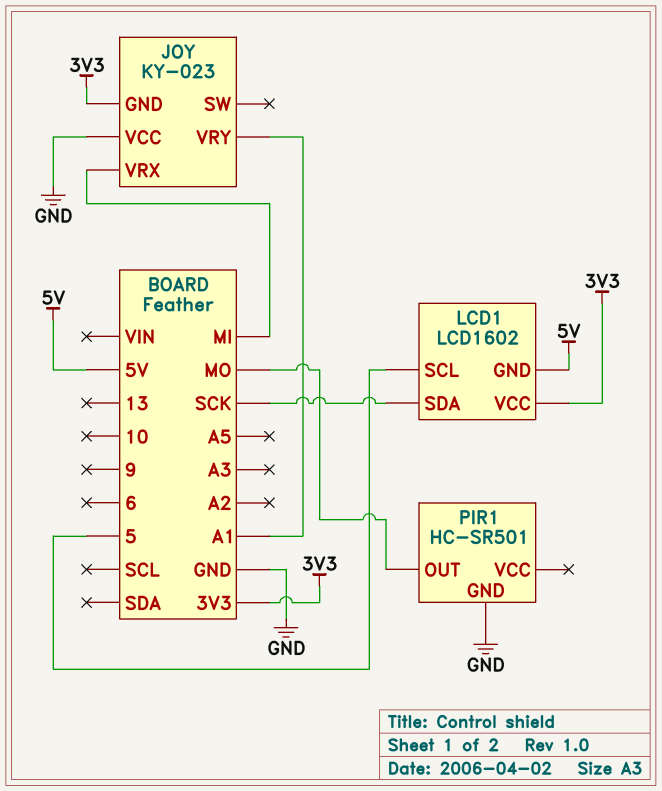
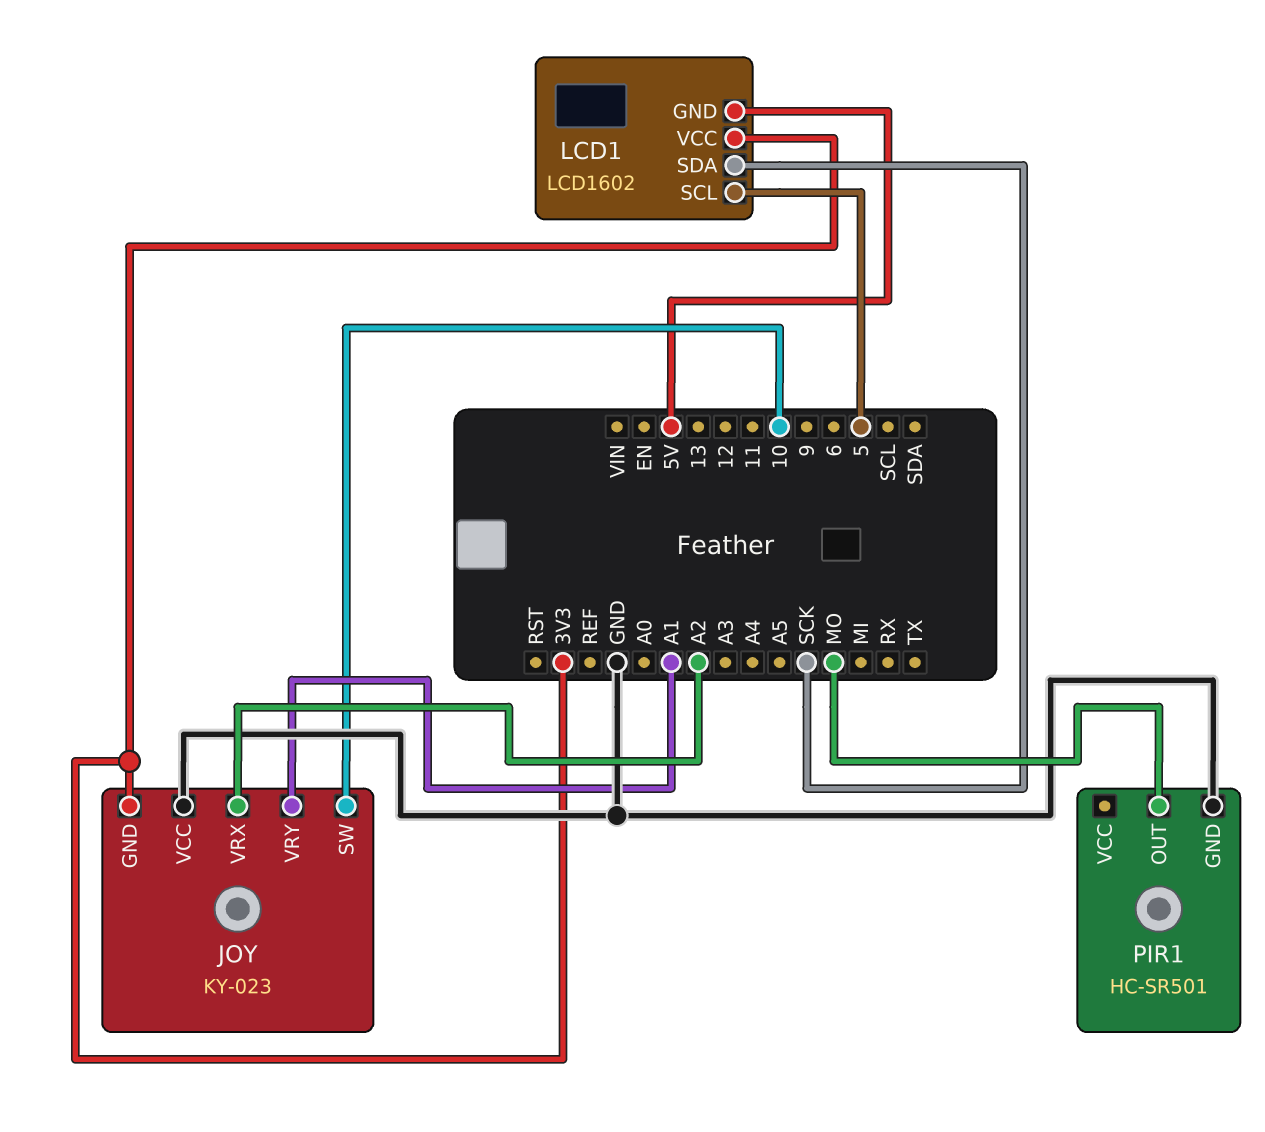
JOY pin SW: none -> 10
JOY pin VRX: MI -> A2

